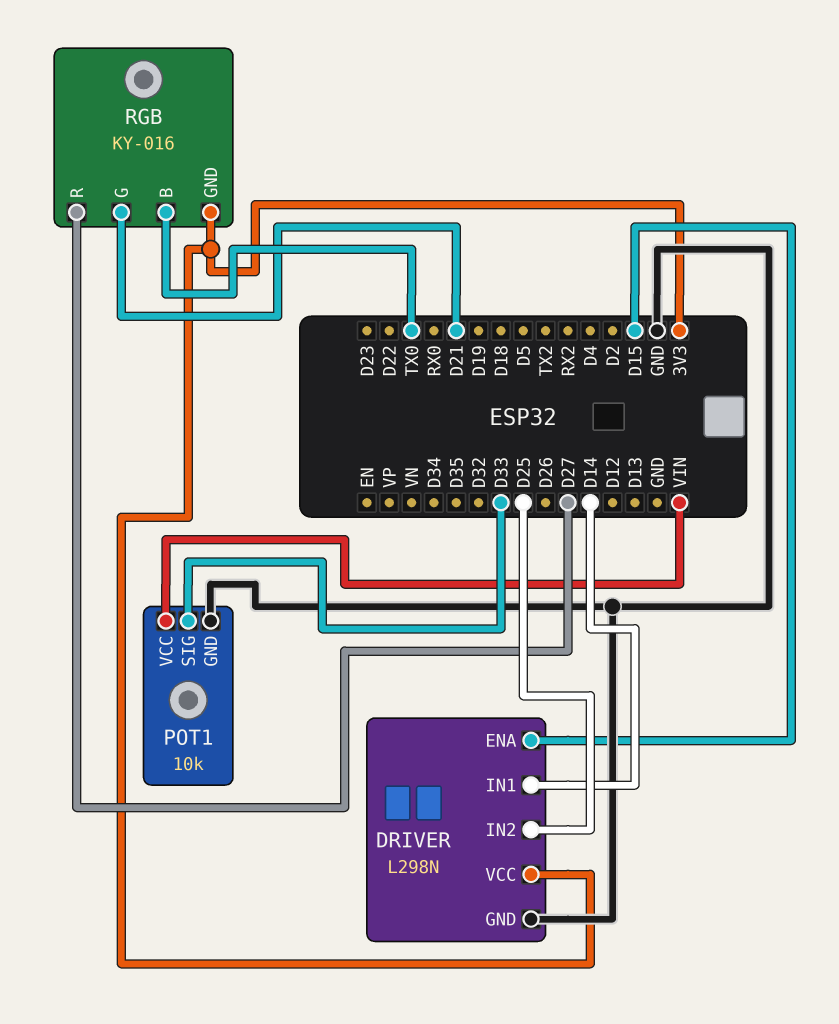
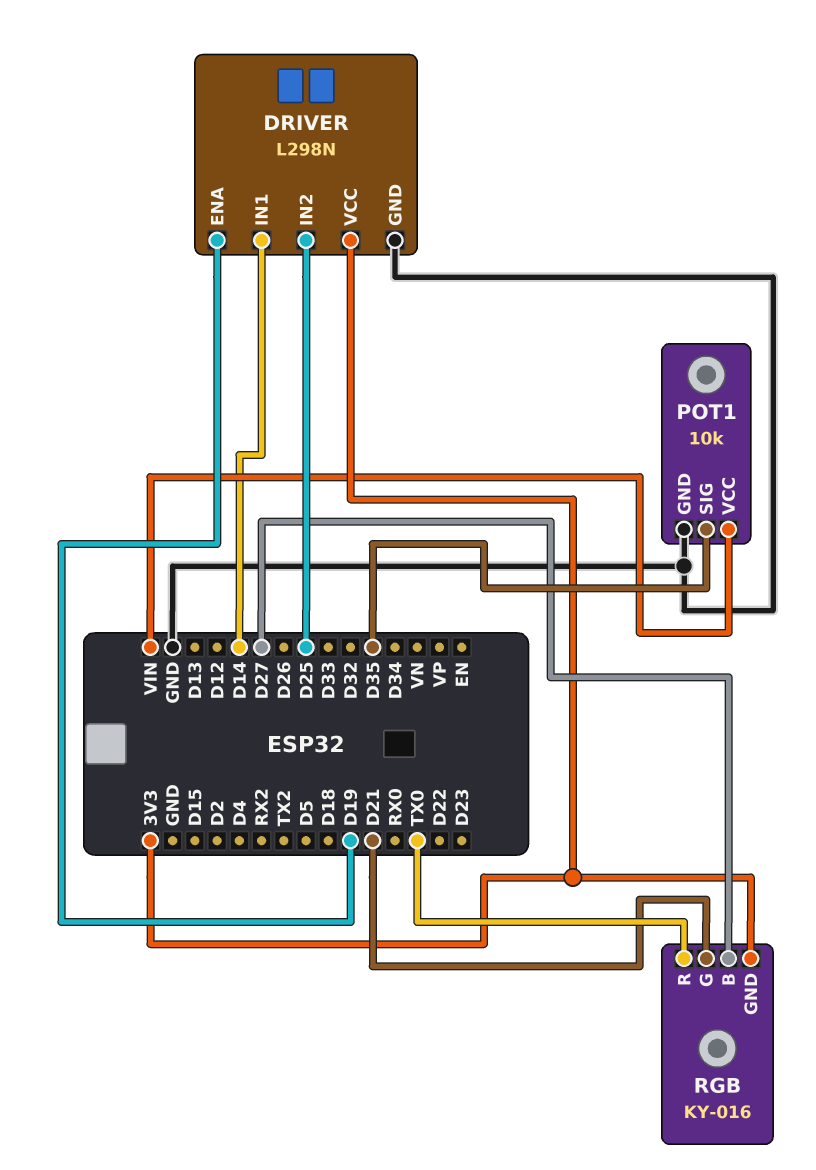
DRIVER pin ENA: D15 -> D19
POT1 pin SIG: D33 -> D35
RGB pin B: TX0 -> D27
RGB pin R: D27 -> TX0

